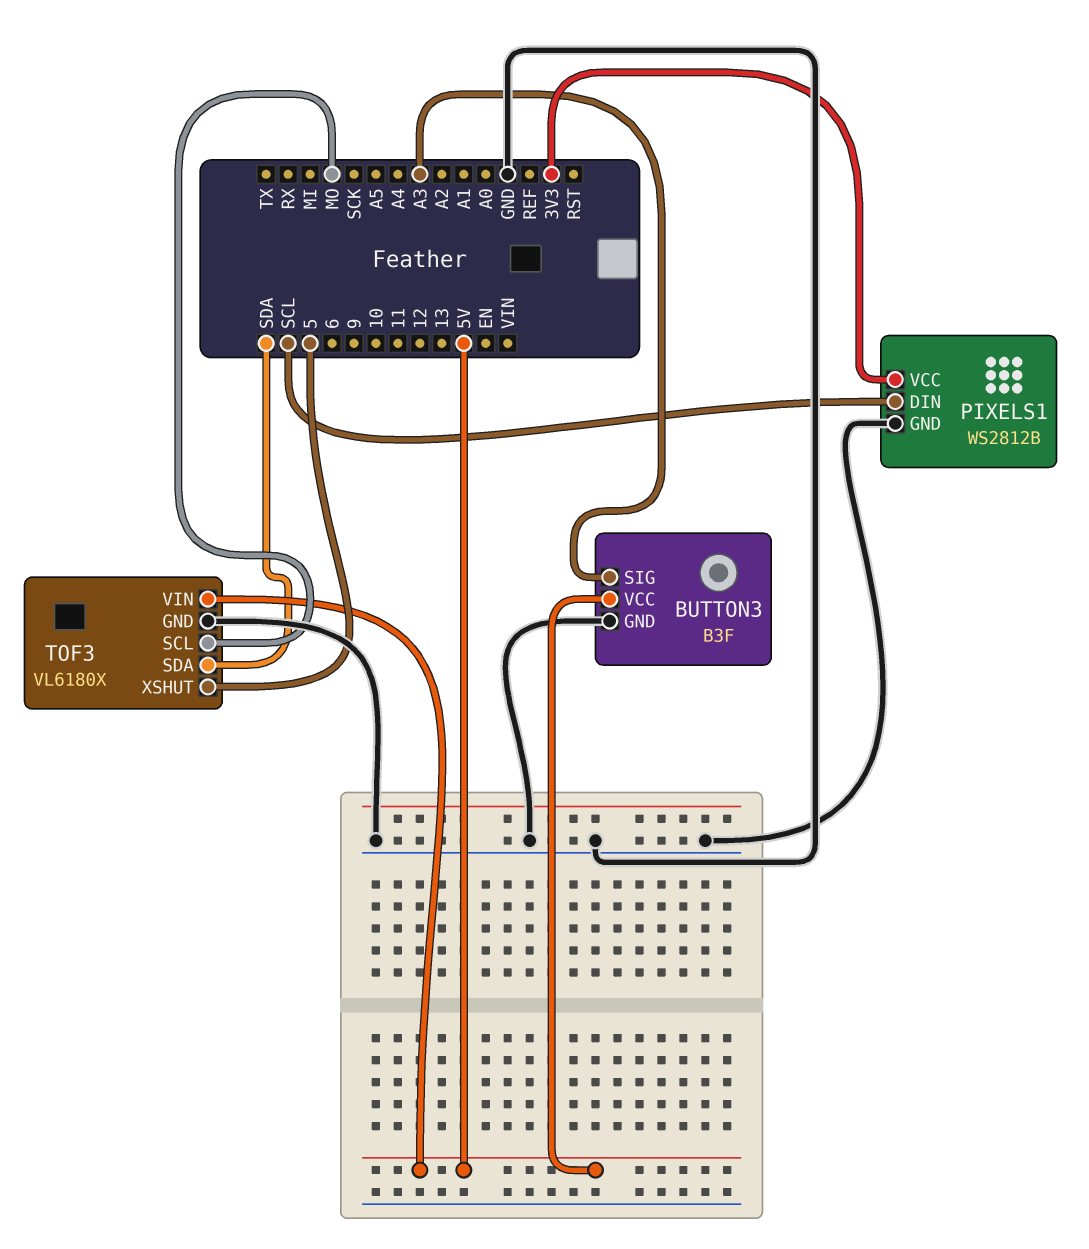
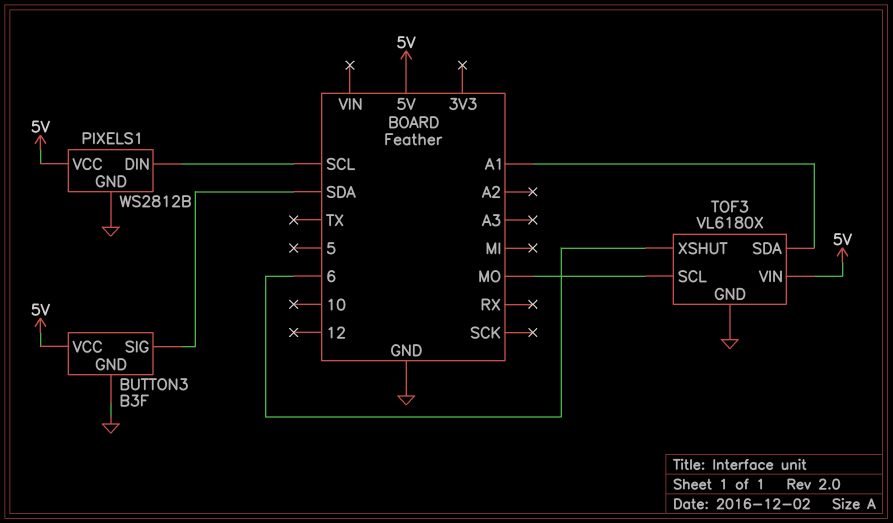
BUTTON3 pin SIG: A3 -> SDA
PIXELS1 pin VCC: 3V3 -> 5V
TOF3 pin SDA: SDA -> A1
TOF3 pin XSHUT: 5 -> 6

